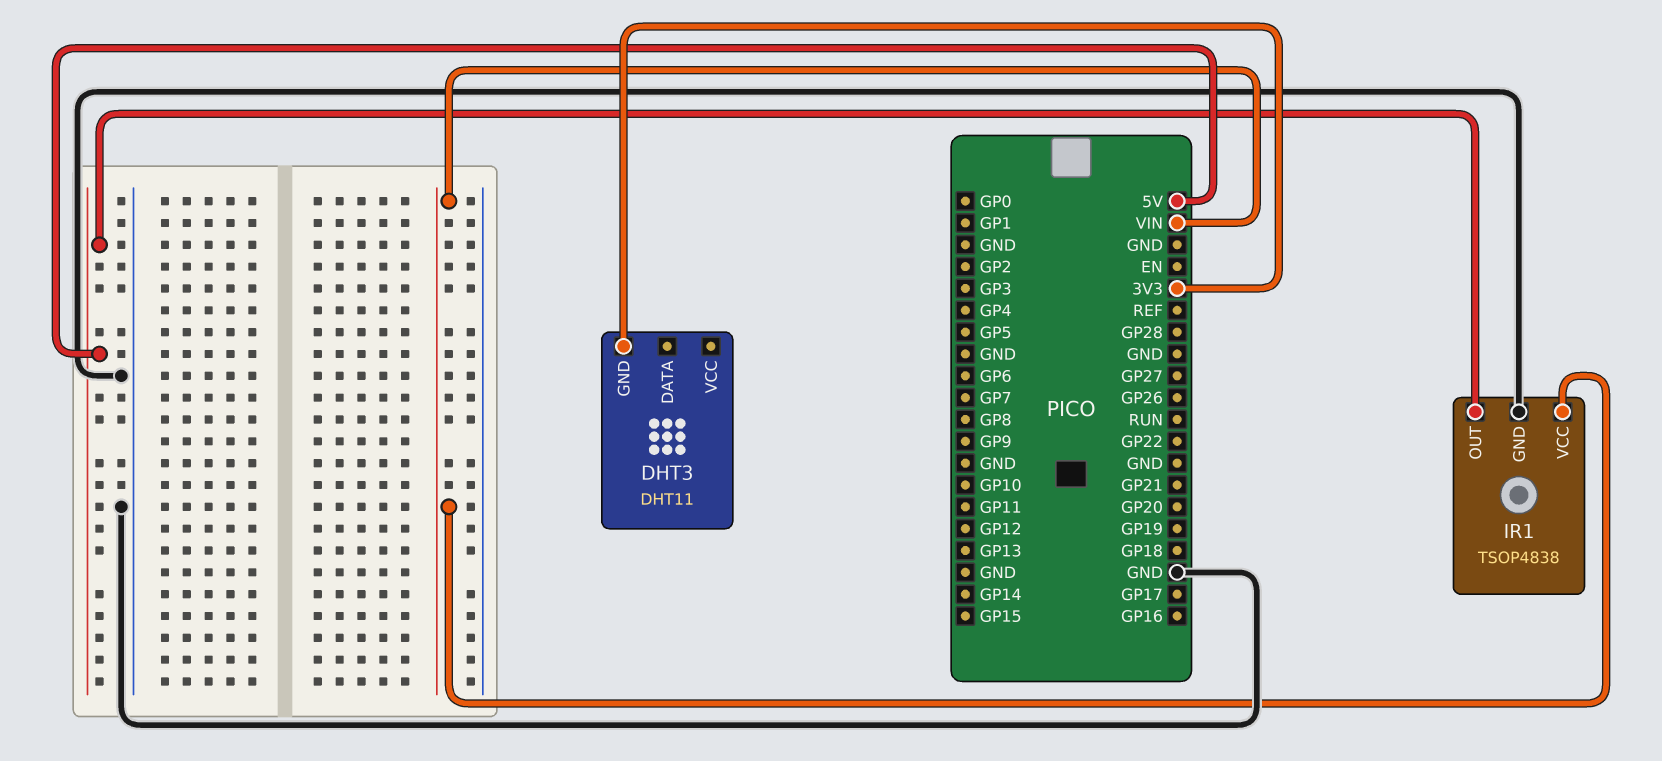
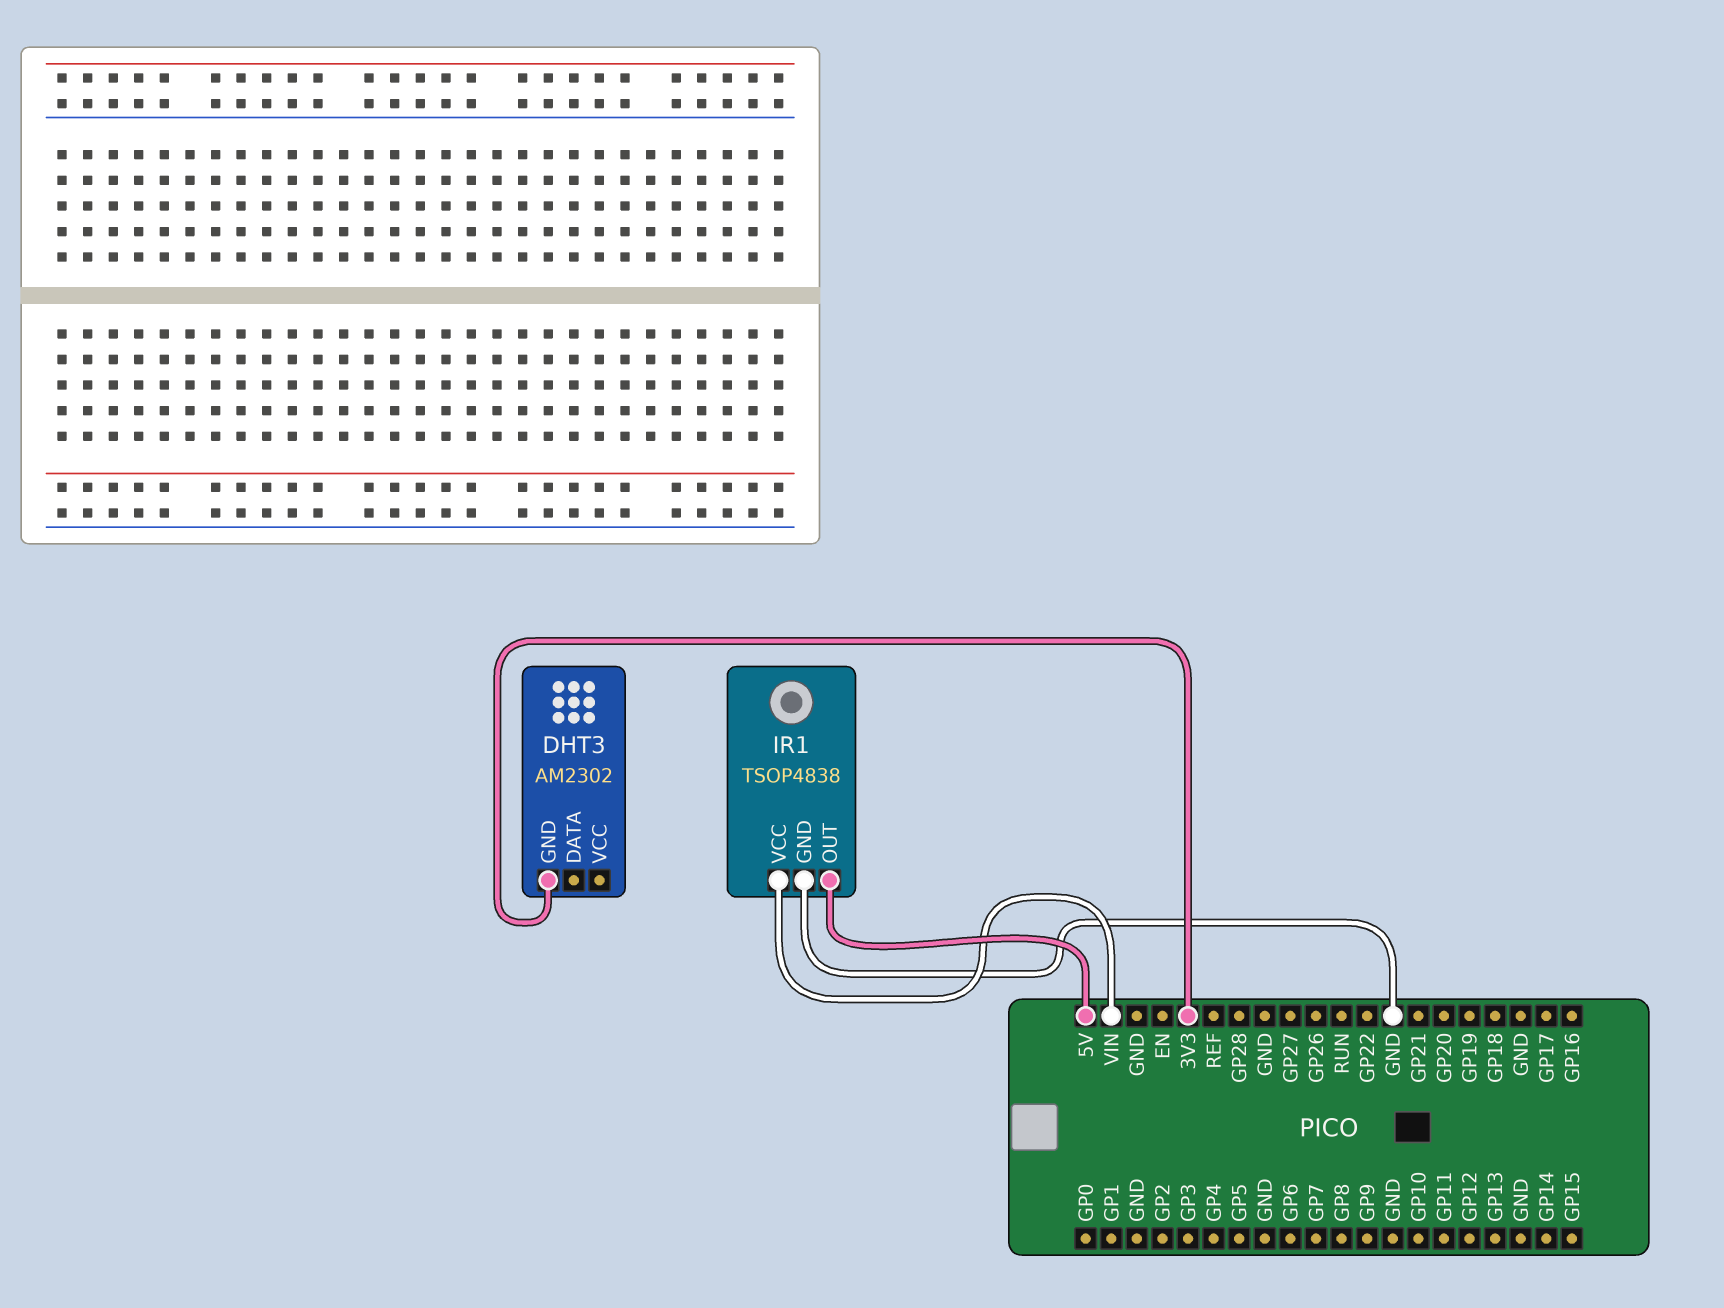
DHT3: DHT11 -> AM2302

